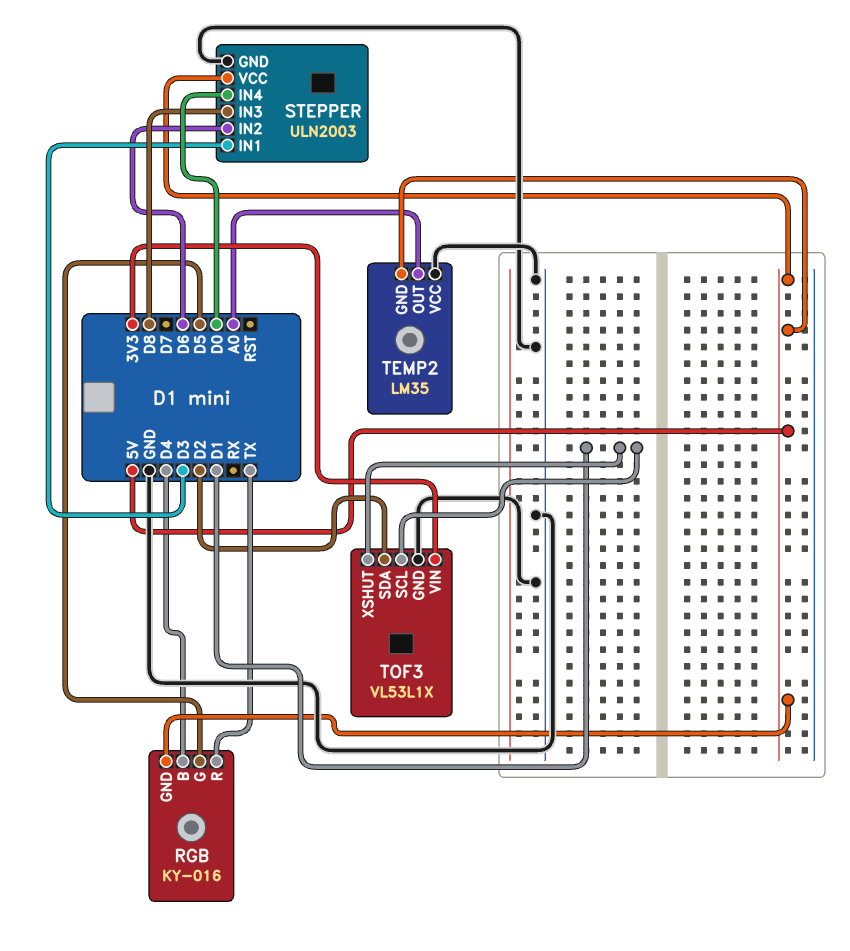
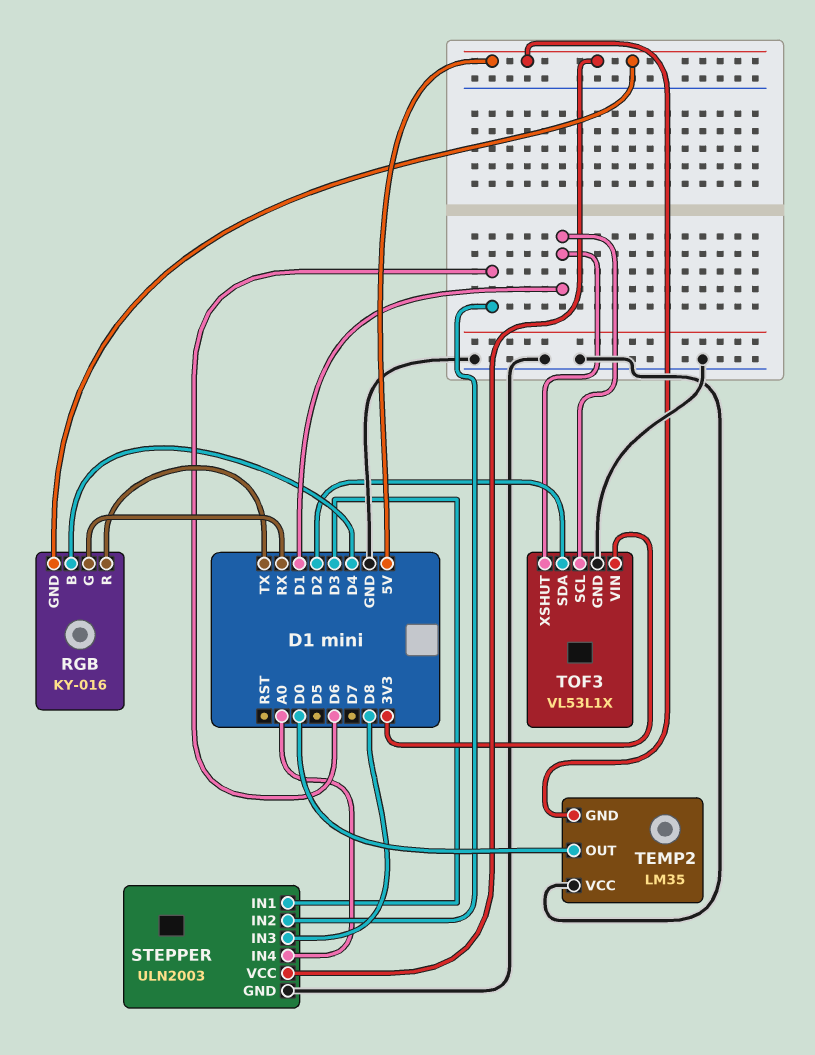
RGB pin G: D5 -> RX
STEPPER pin IN4: D0 -> A0
TEMP2 pin OUT: A0 -> D0

